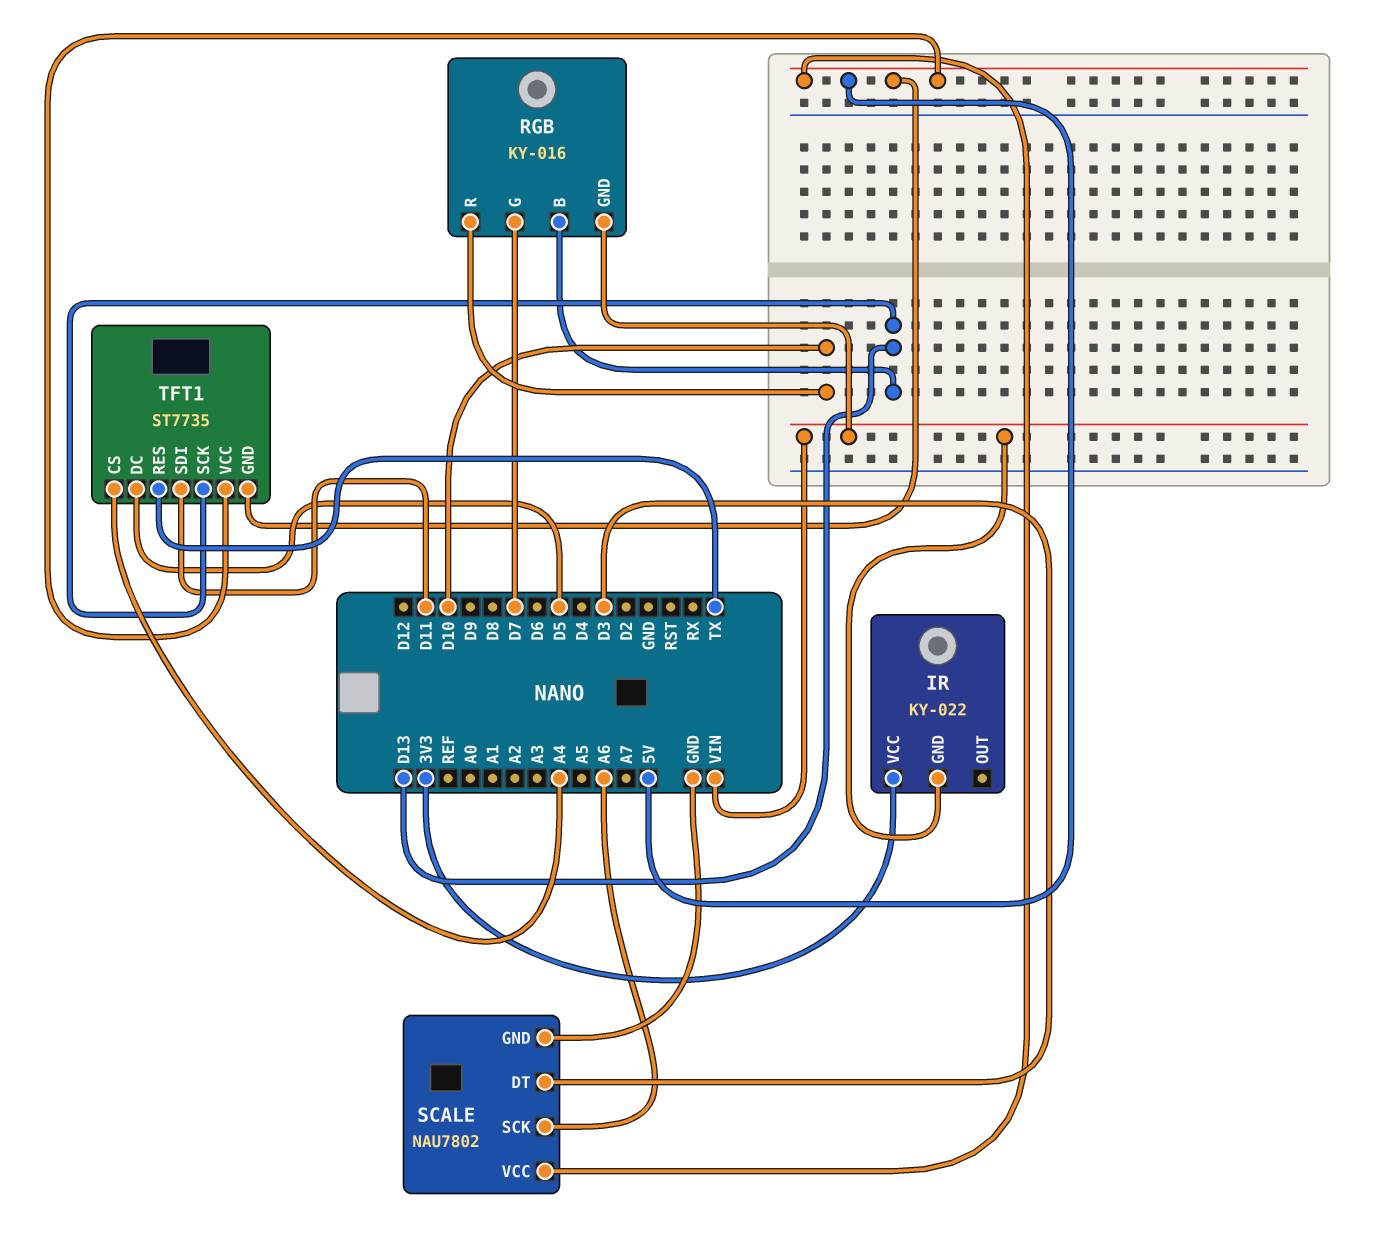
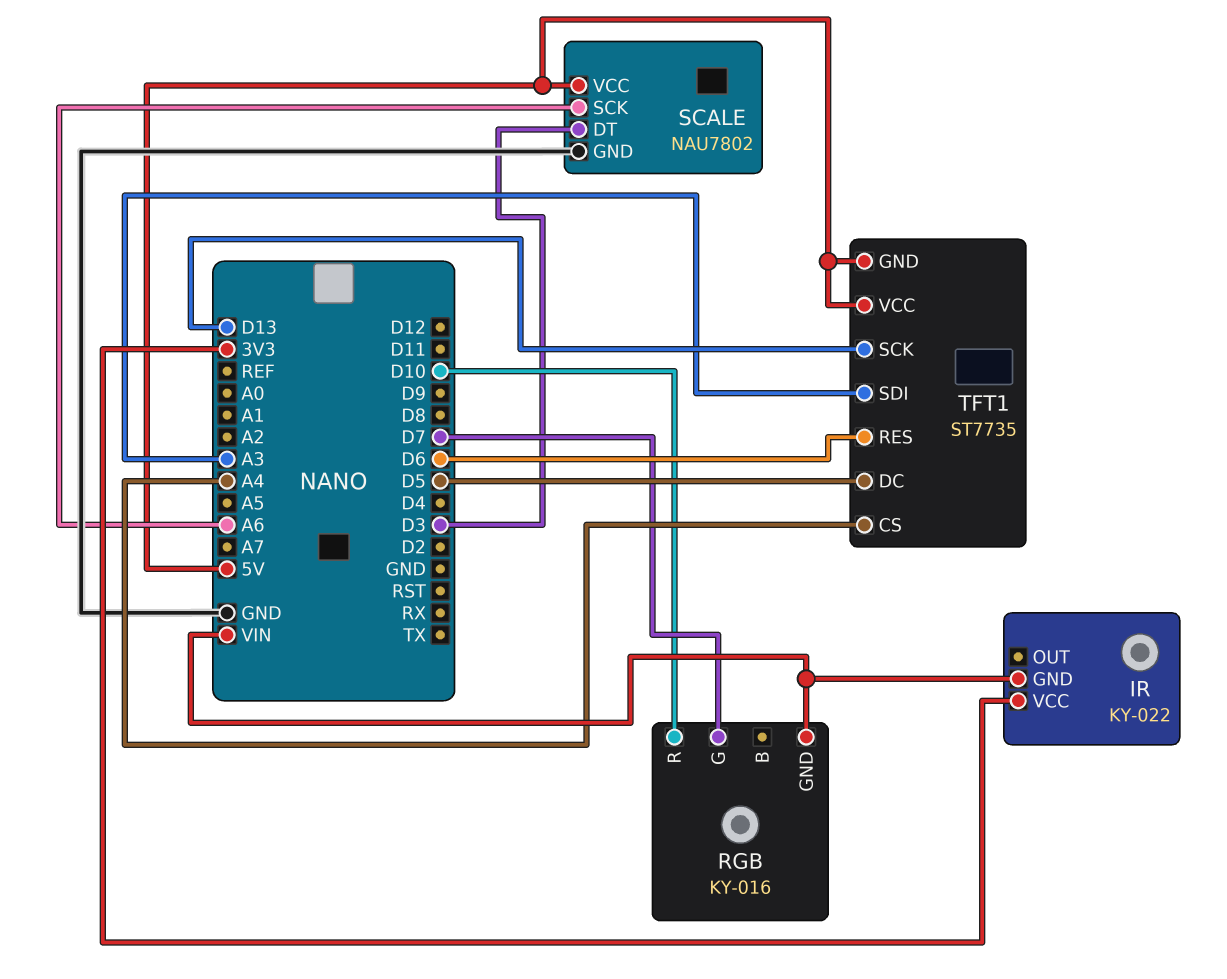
RGB pin B: D13 -> none
TFT1 pin RES: TX -> D6
TFT1 pin SDI: D11 -> A3

